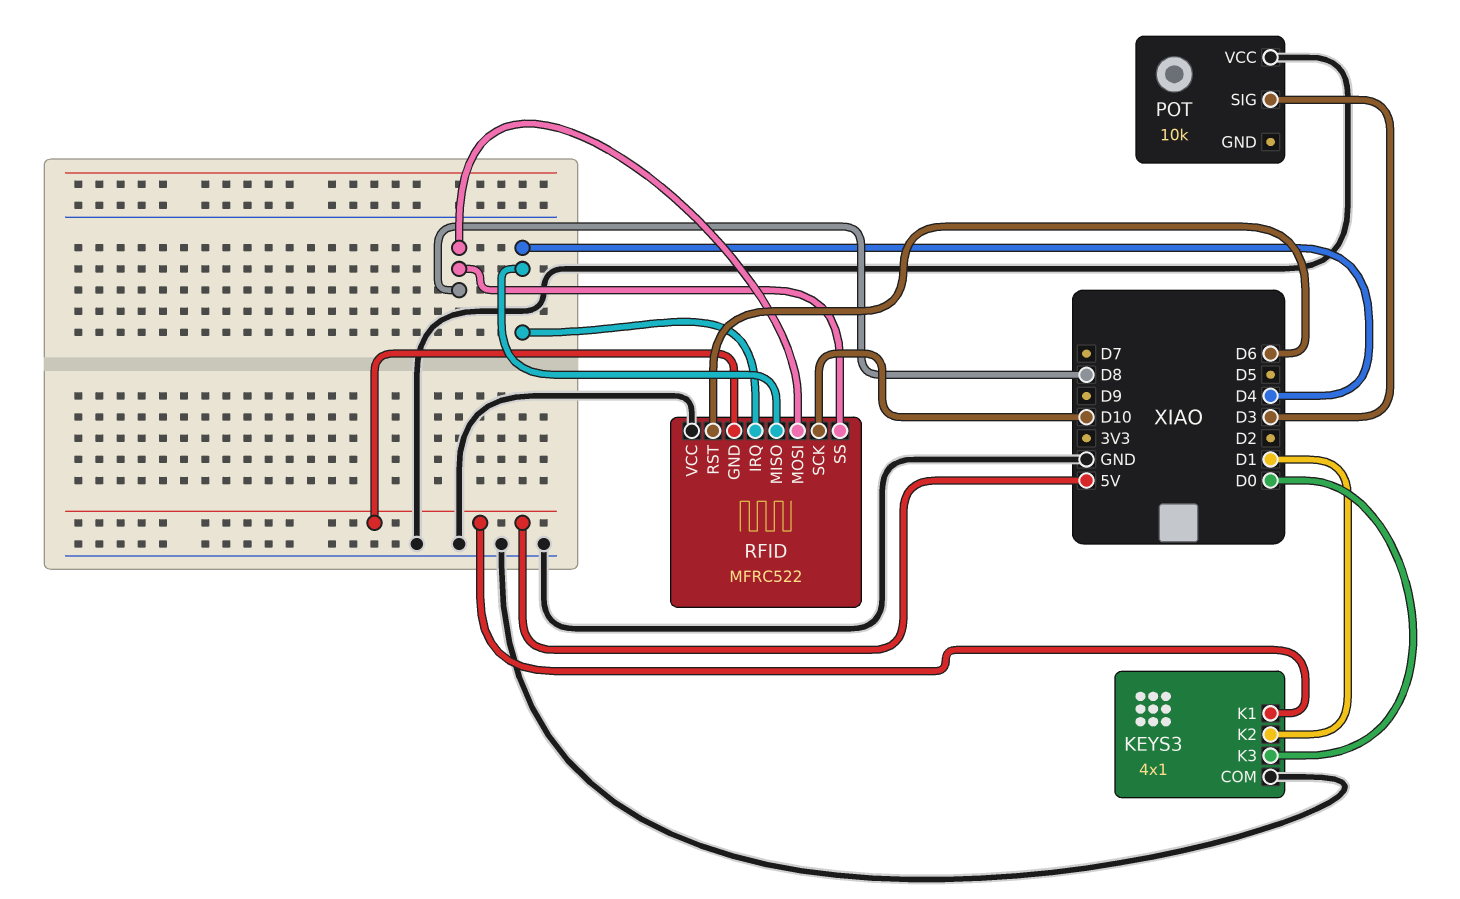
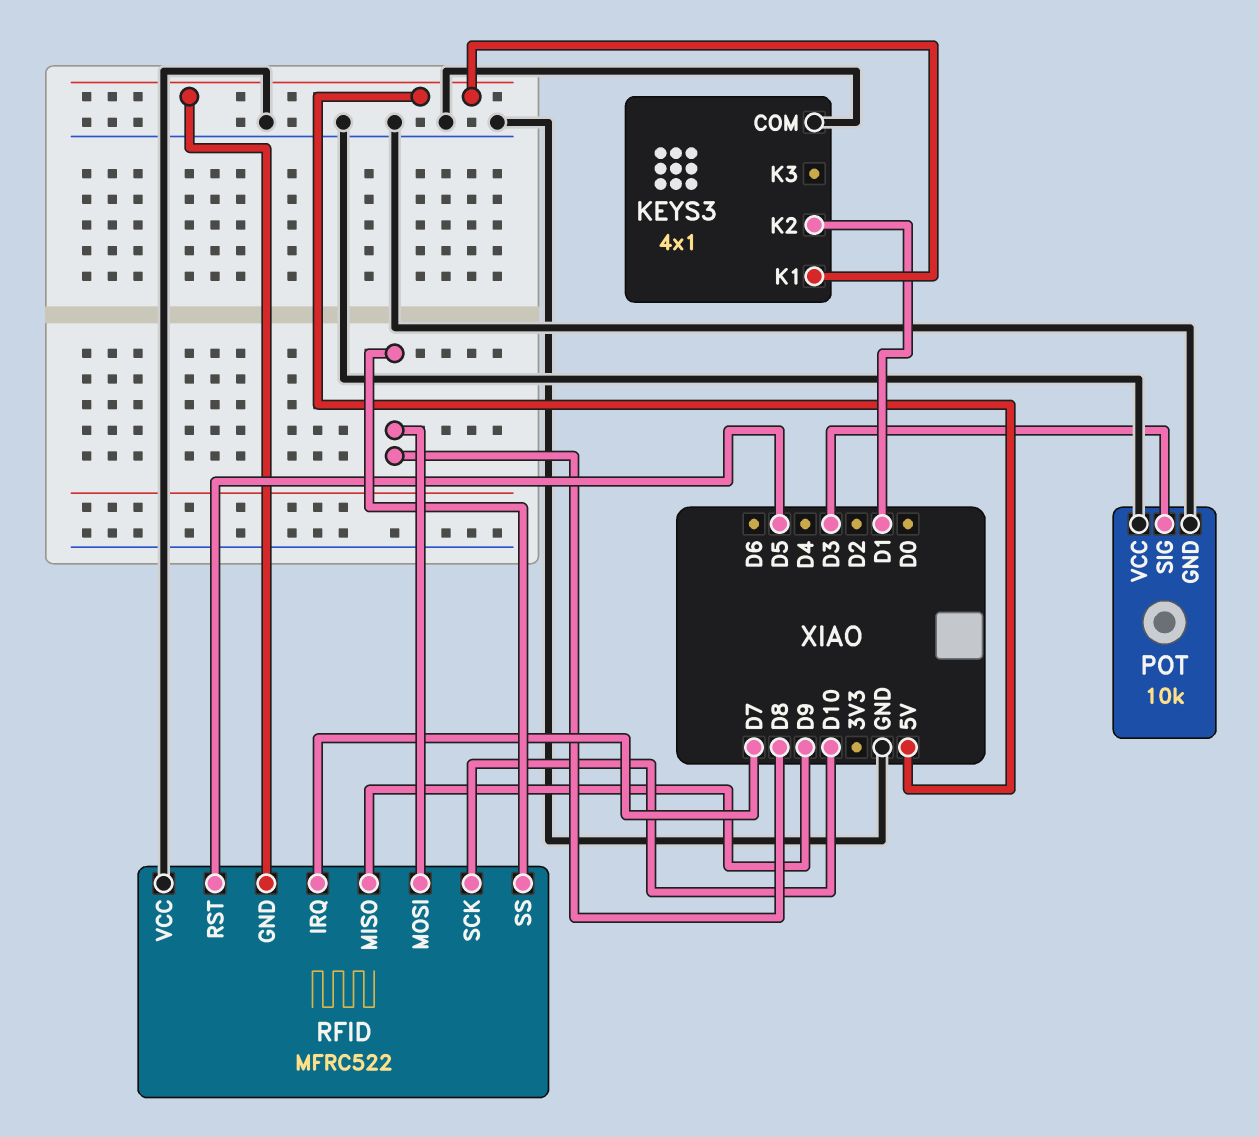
KEYS3 pin K3: D0 -> none
POT pin GND: none -> GND
RFID pin IRQ: D4 -> D7
RFID pin MISO: D4 -> D9
RFID pin RST: D6 -> D5

